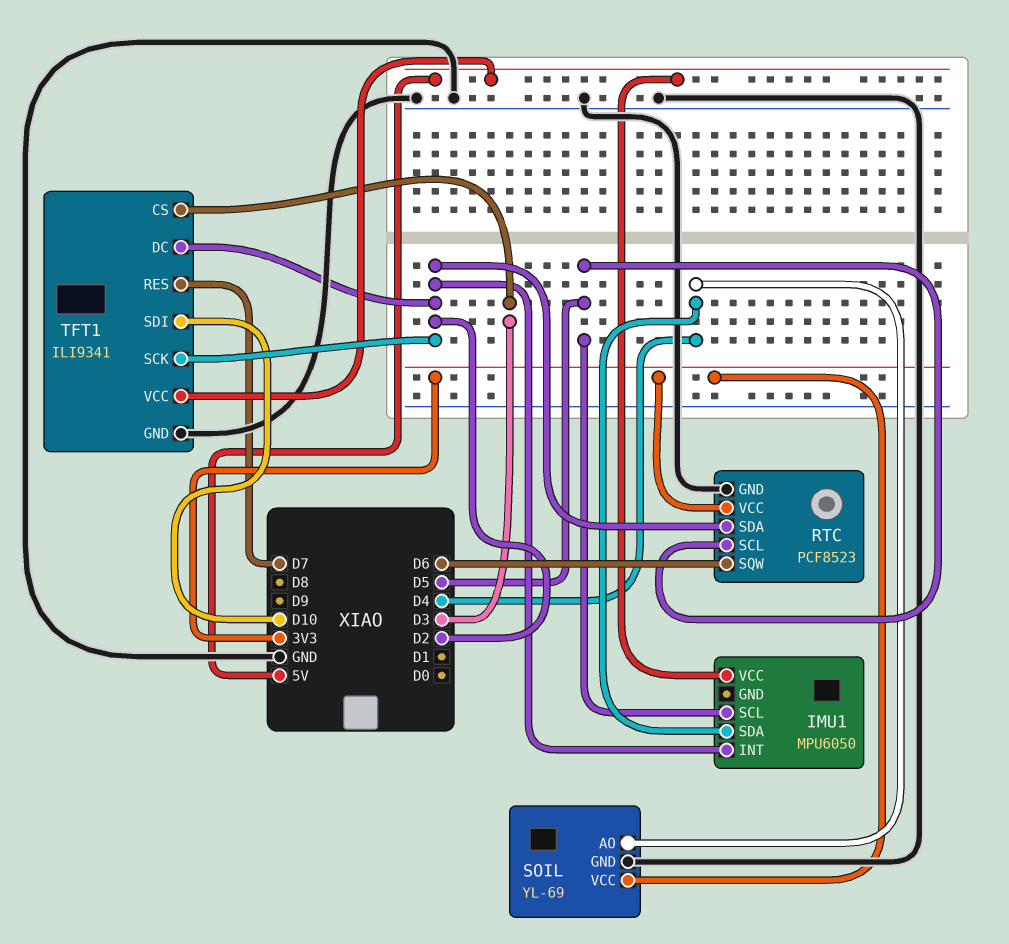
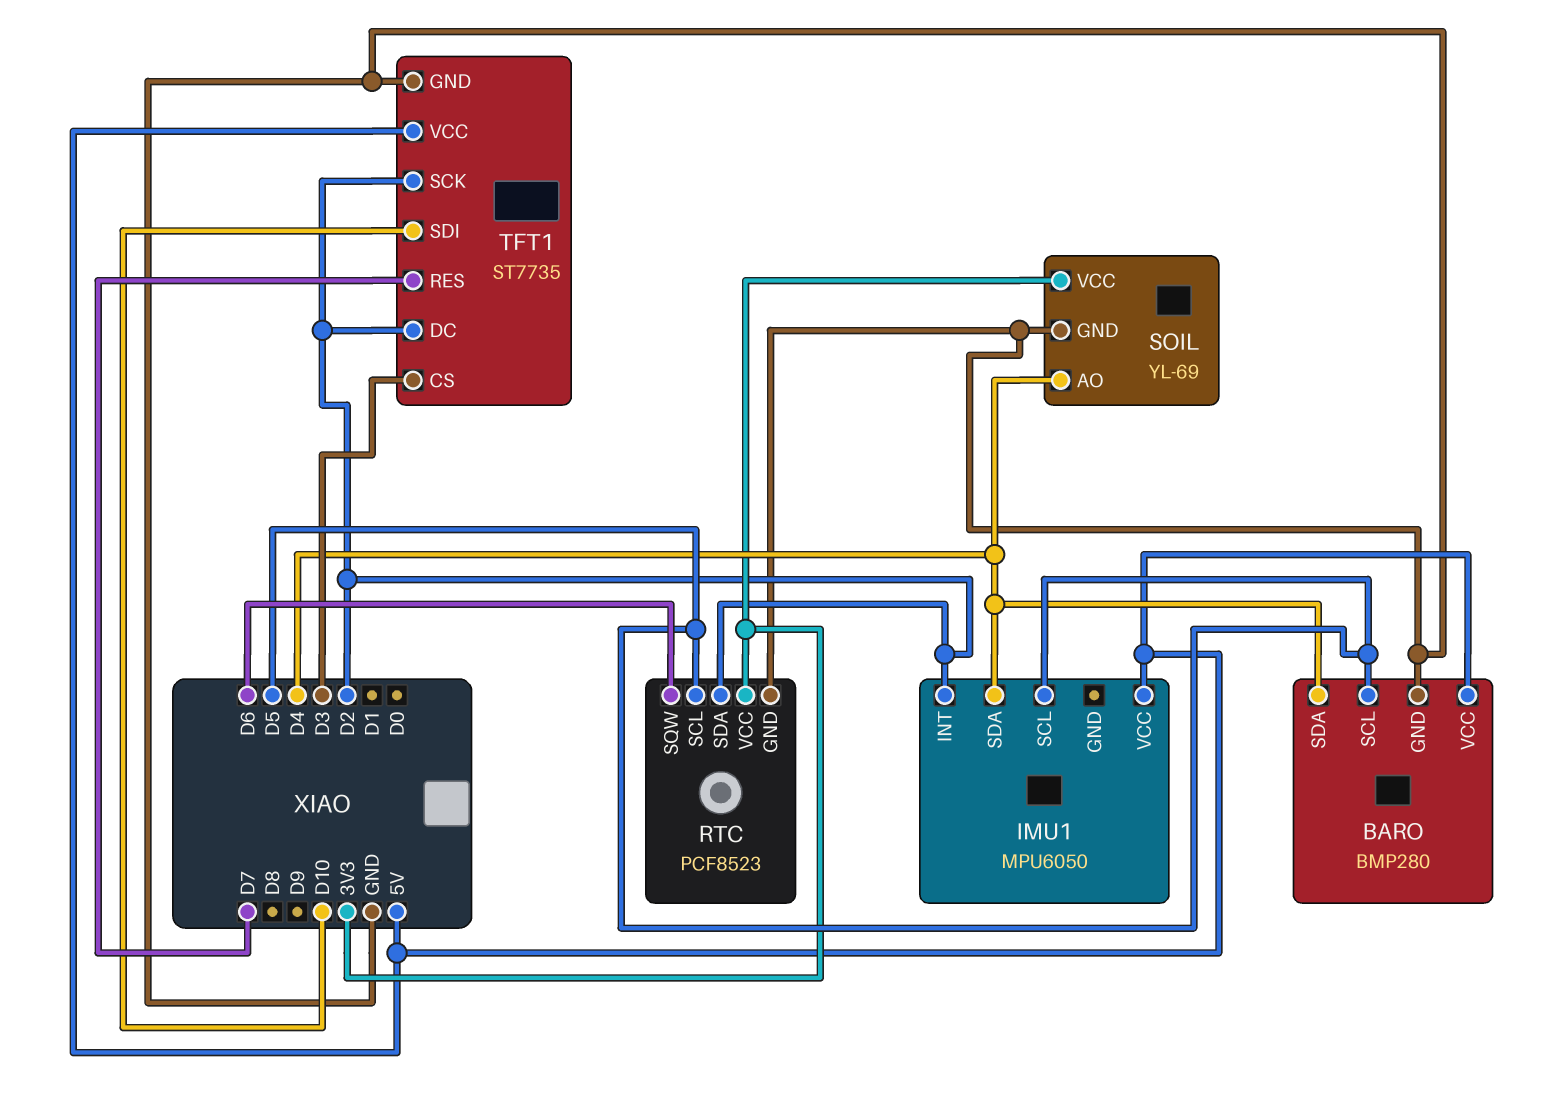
BARO: none -> BMP280
BARO pin GND: none -> GND
BARO pin SCL: none -> D5
BARO pin SDA: none -> D4
BARO pin VCC: none -> 5V
TFT1: ILI9341 -> ST7735

